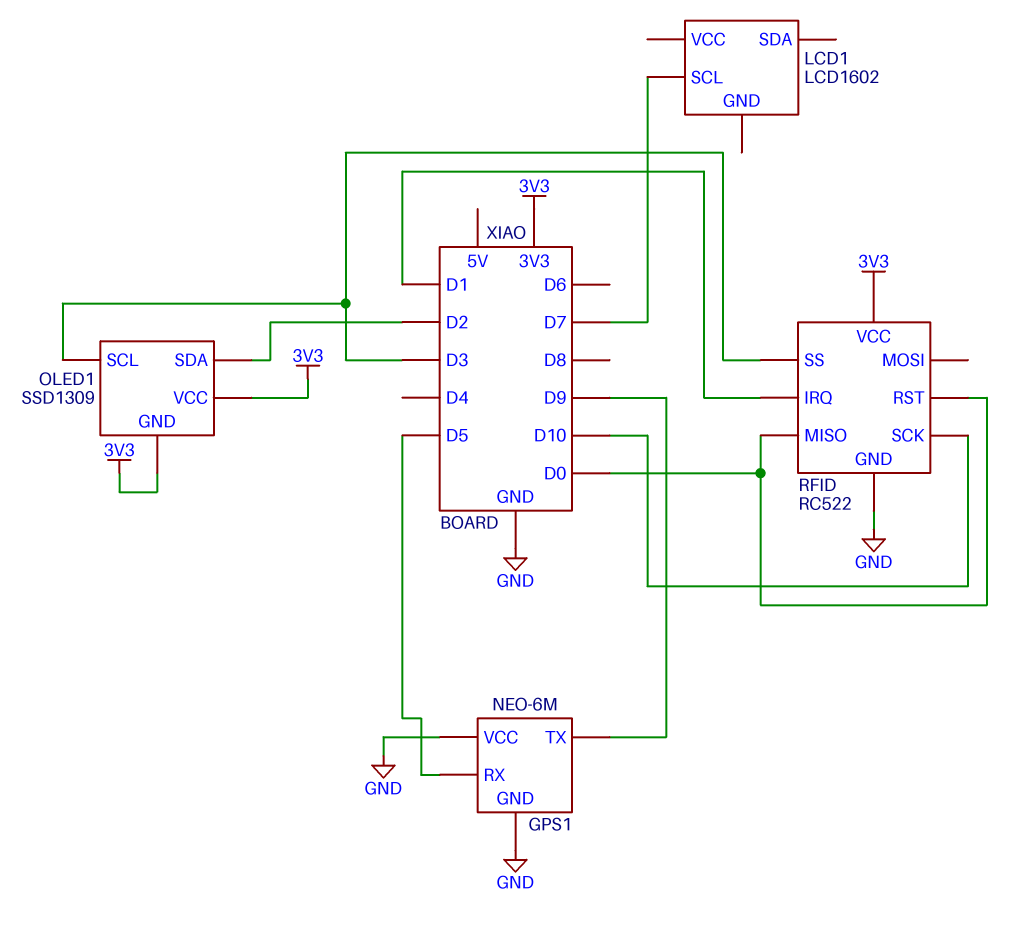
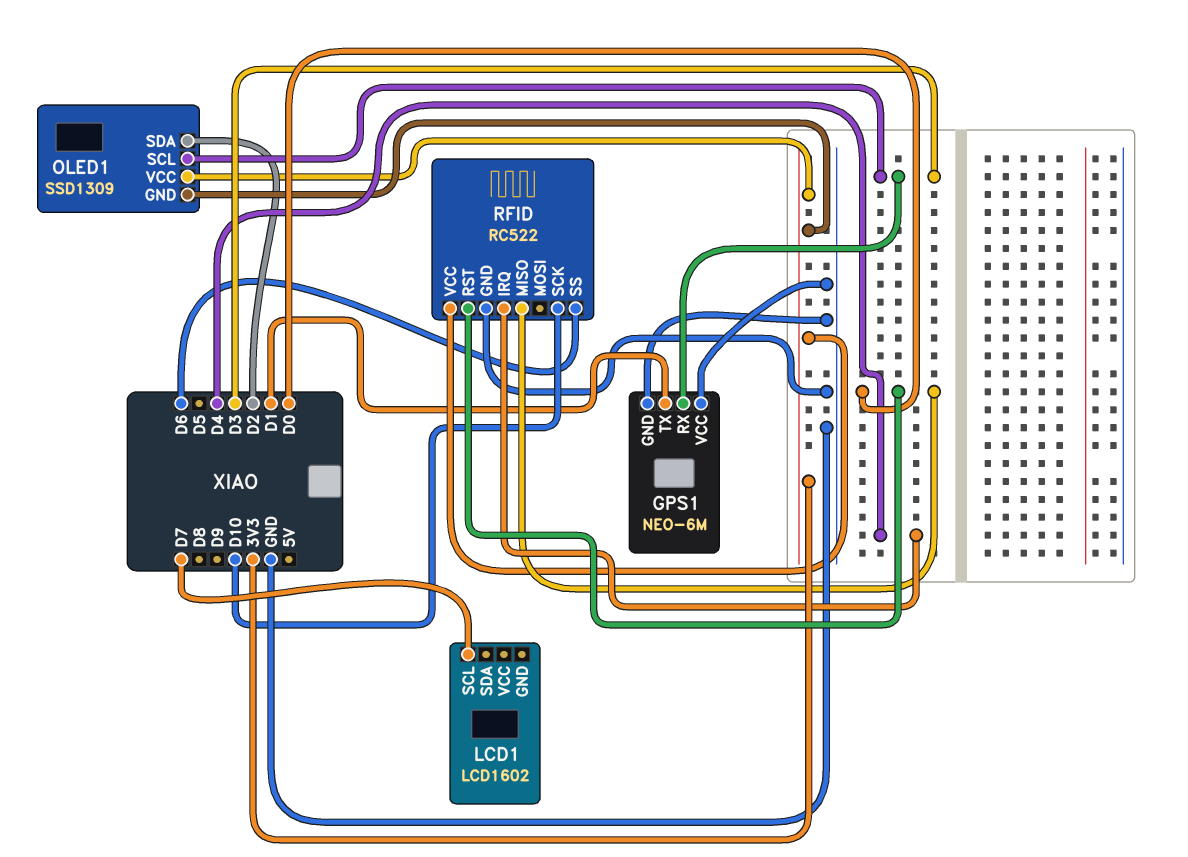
GPS1 pin RX: D5 -> D3
GPS1 pin TX: D9 -> D1
RFID pin IRQ: D1 -> D4
RFID pin SS: D3 -> D6

